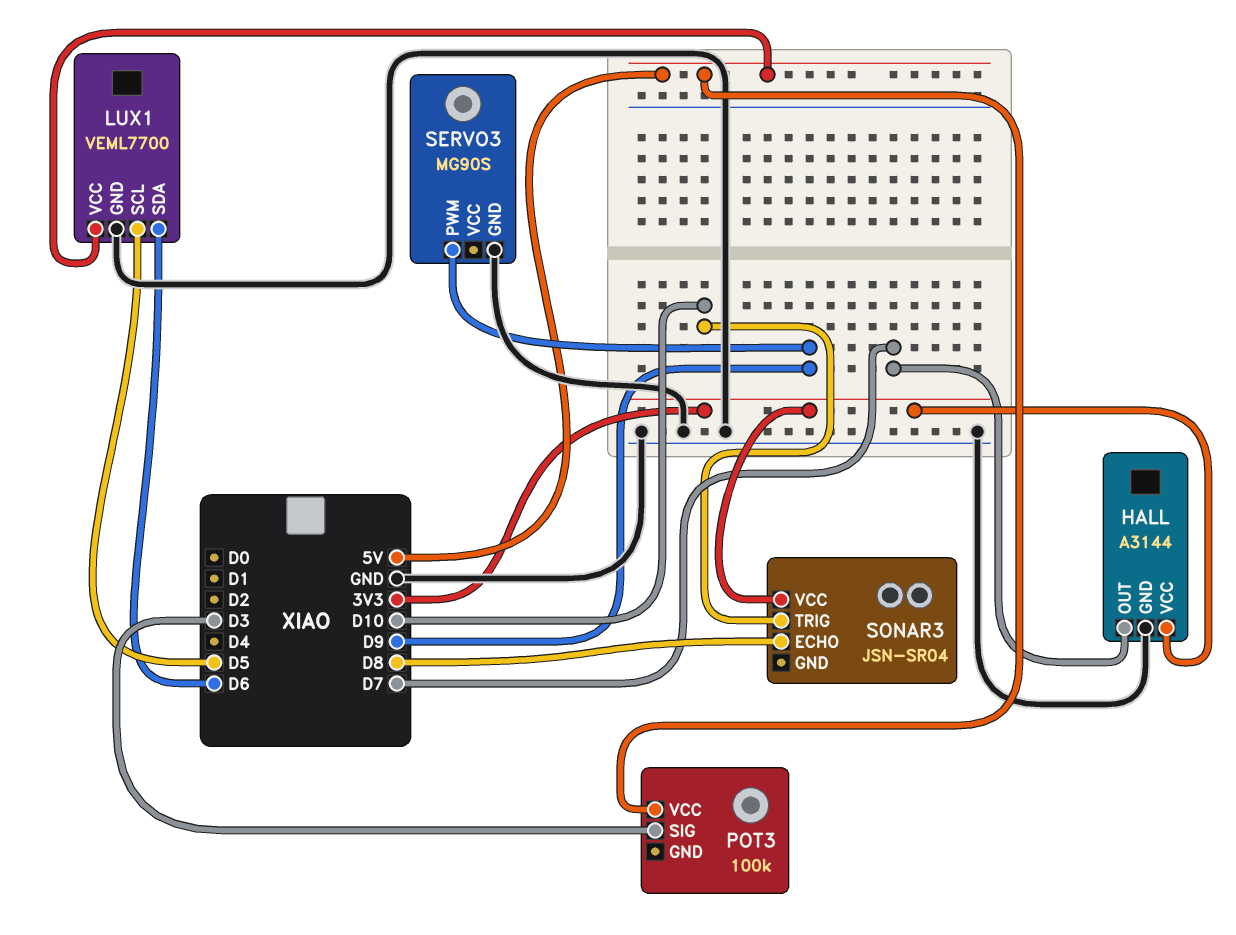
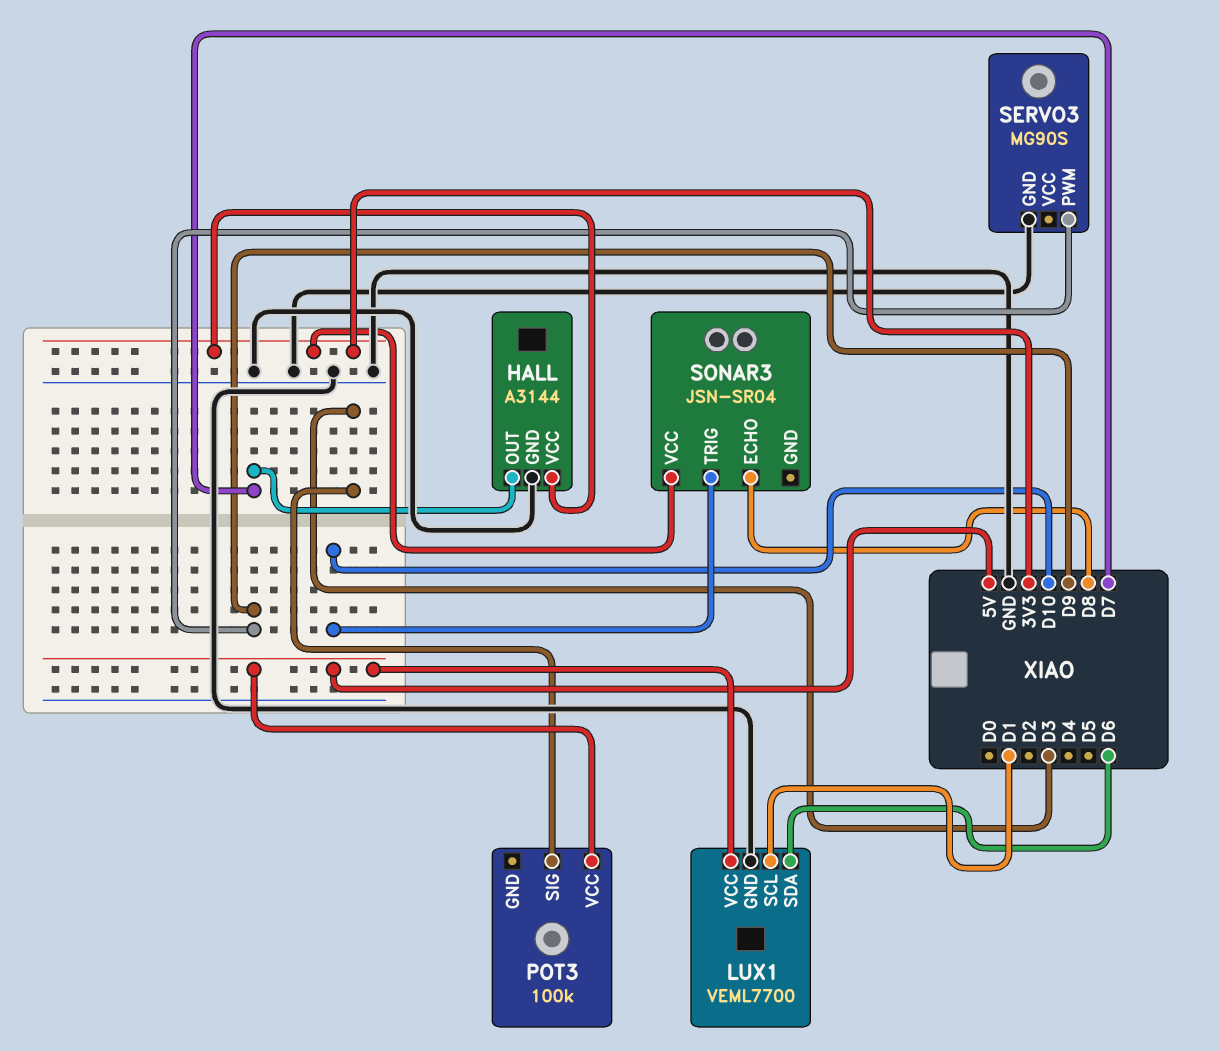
LUX1 pin SCL: D5 -> D1

